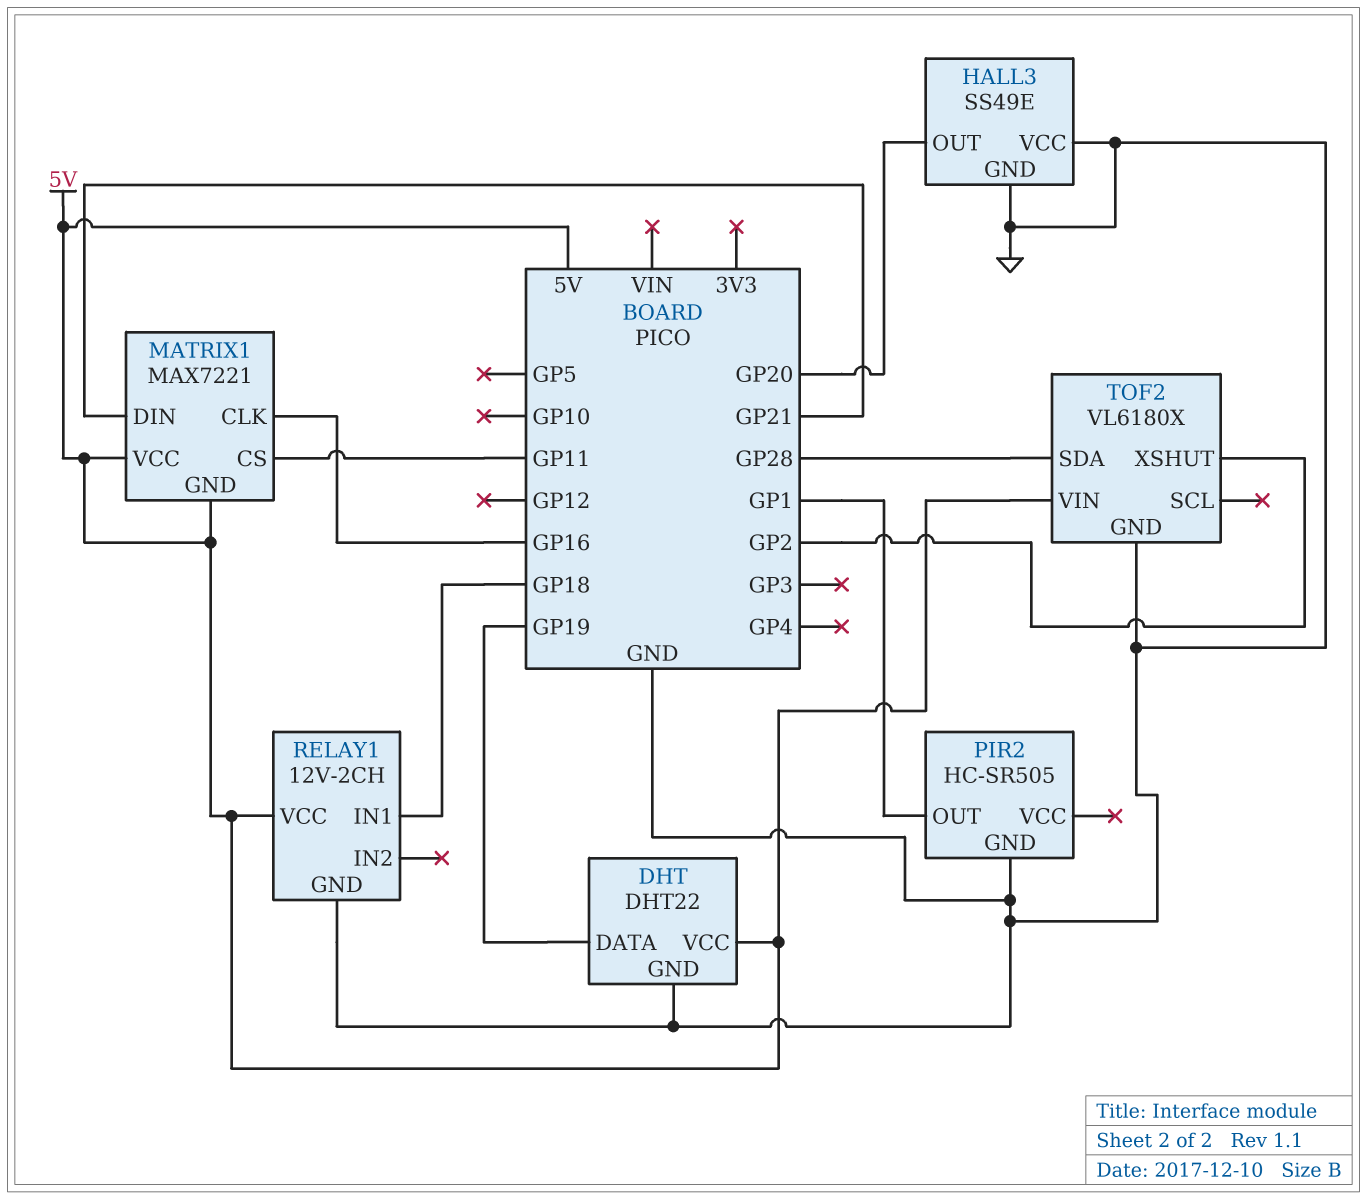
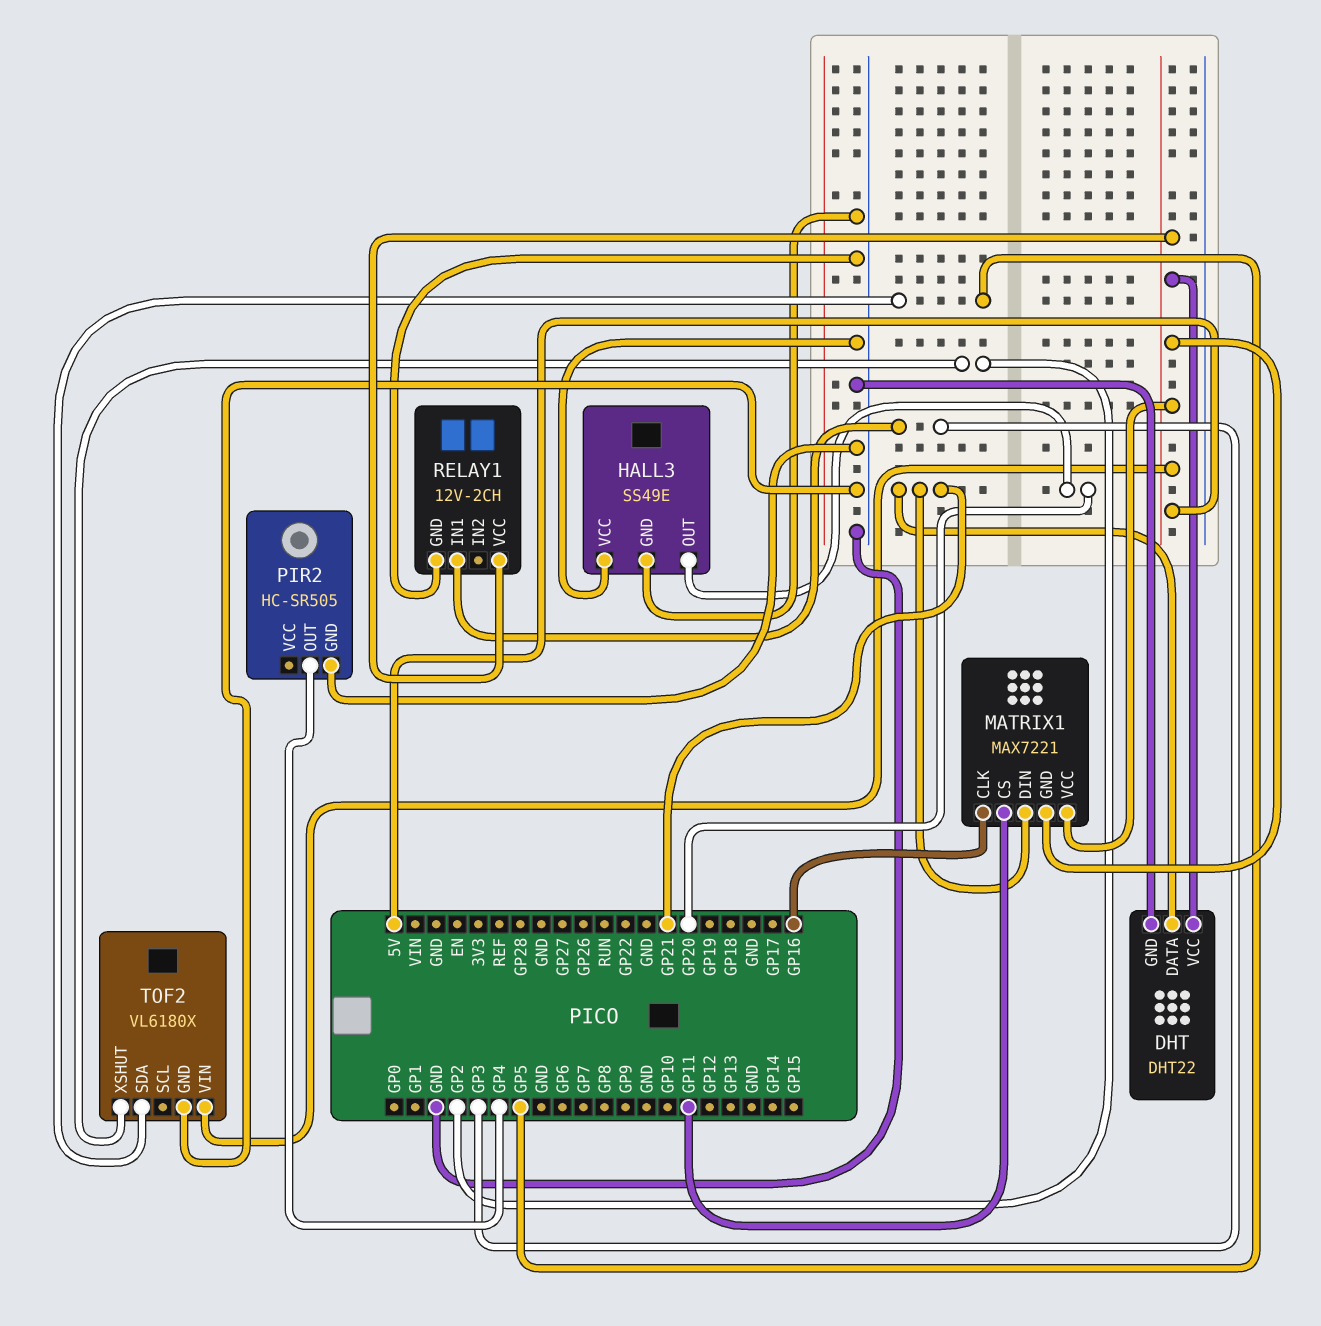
DHT pin DATA: GP19 -> GP21
PIR2 pin OUT: GP1 -> GP4
RELAY1 pin IN1: GP18 -> GP3
TOF2 pin SDA: GP28 -> GP5

